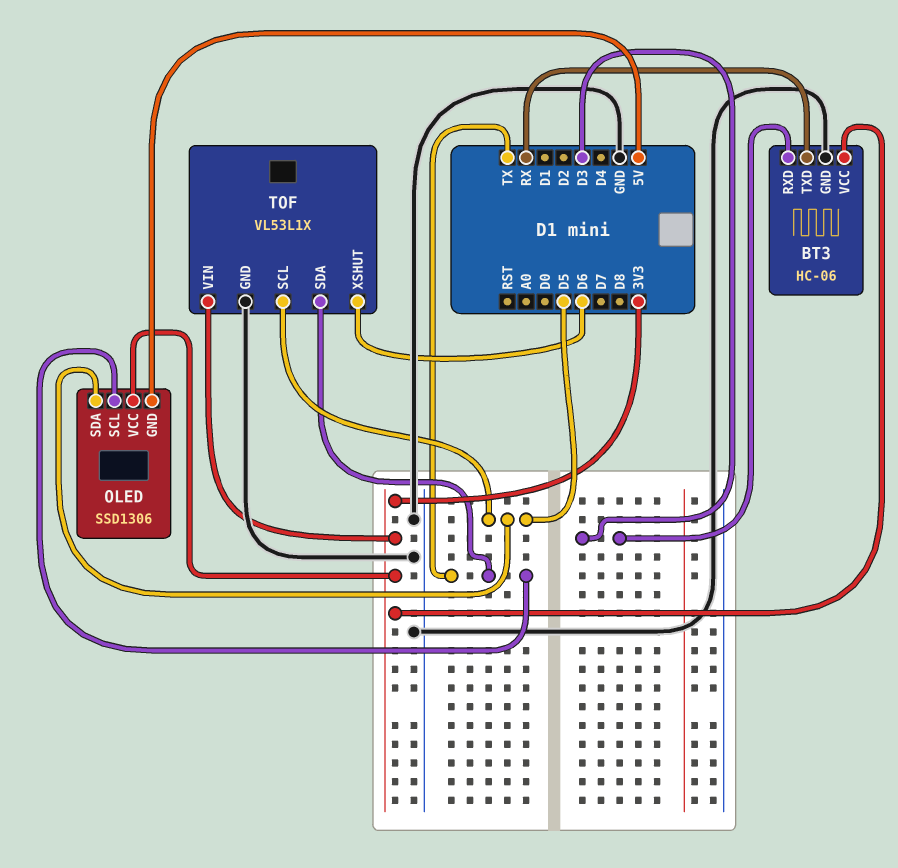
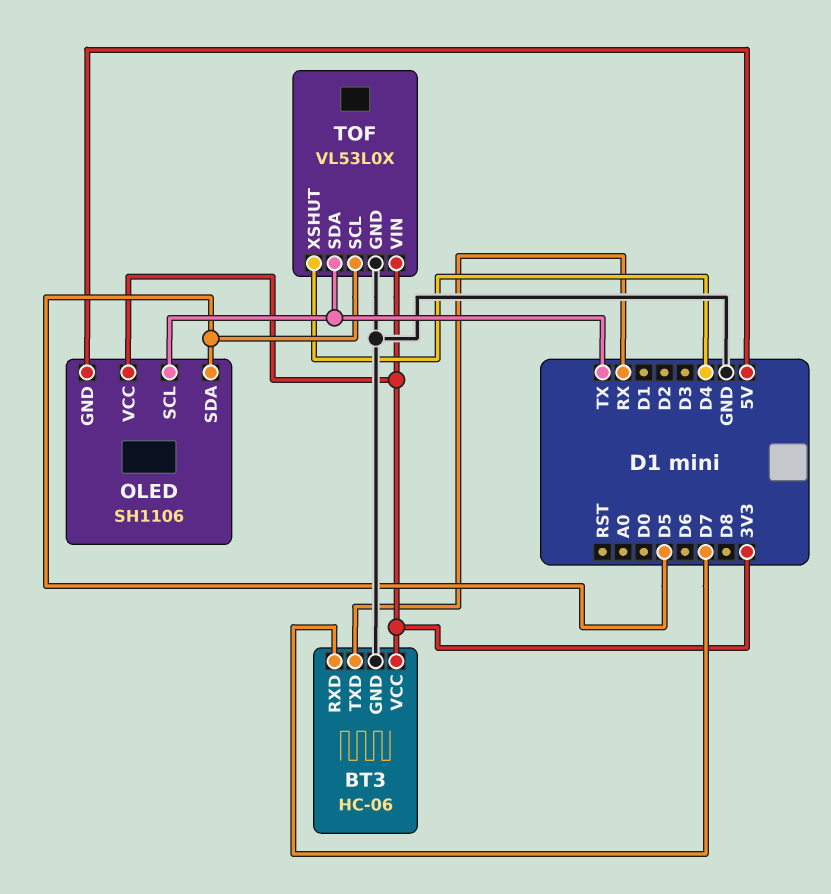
BT3 pin RXD: D3 -> D7
OLED: SSD1306 -> SH1106
TOF: VL53L1X -> VL53L0X
TOF pin XSHUT: D6 -> D4

